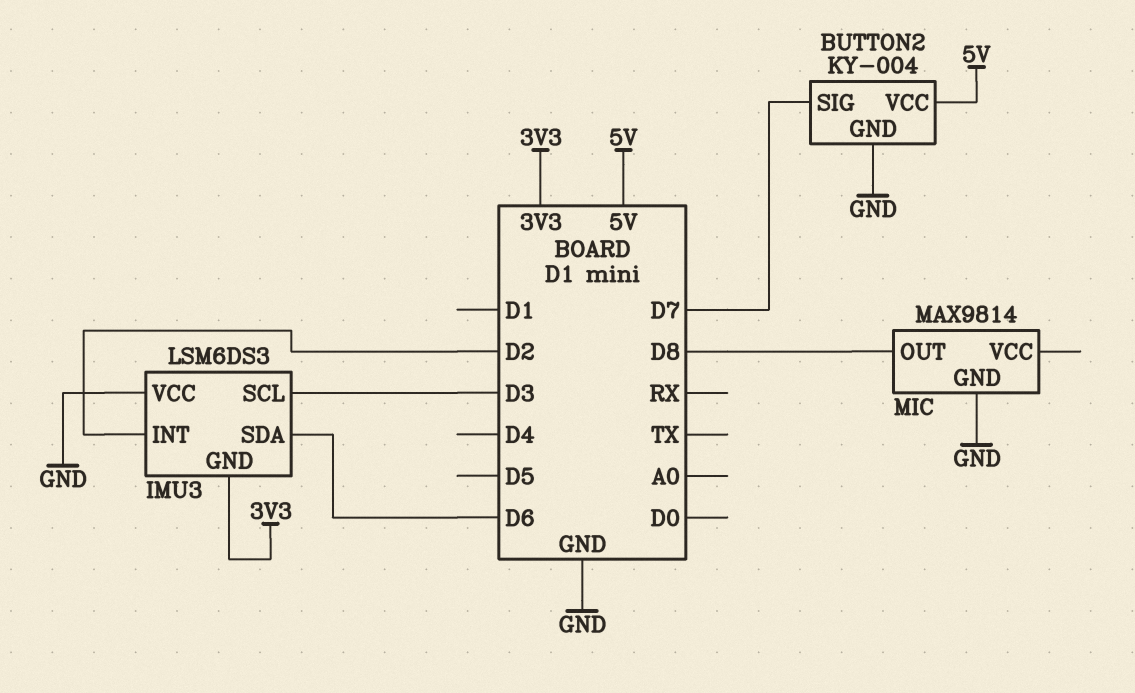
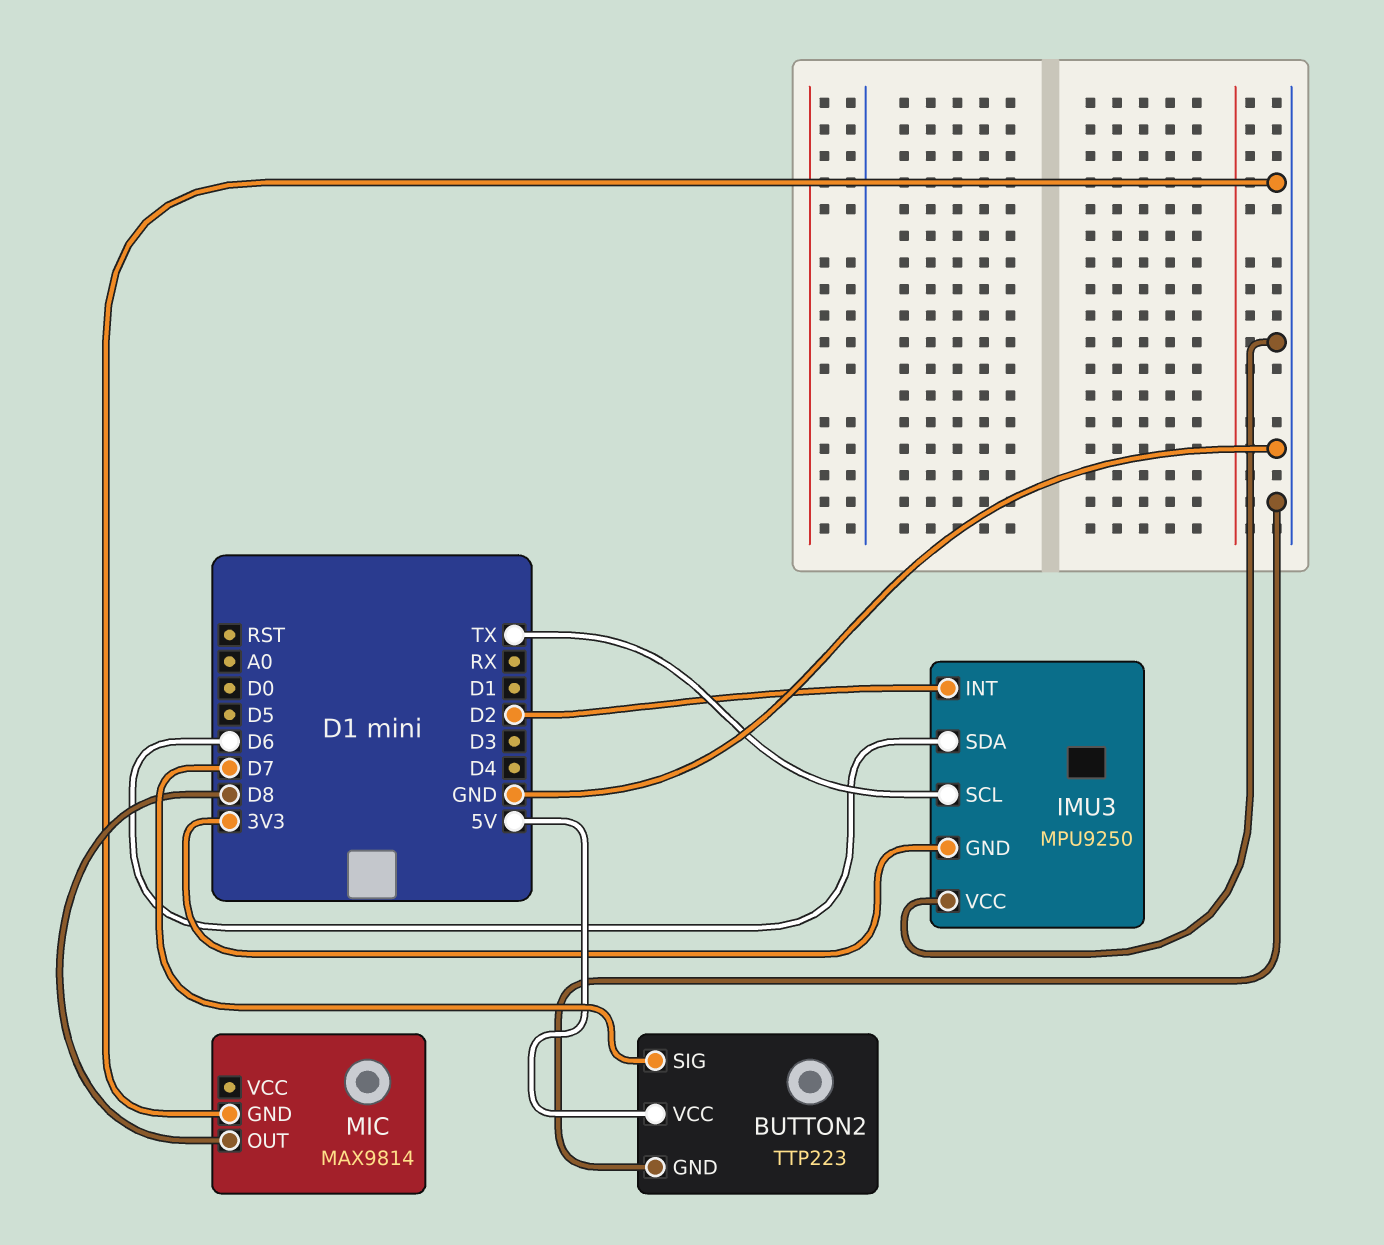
BUTTON2: KY-004 -> TTP223
IMU3: LSM6DS3 -> MPU9250
IMU3 pin SCL: D3 -> TX

